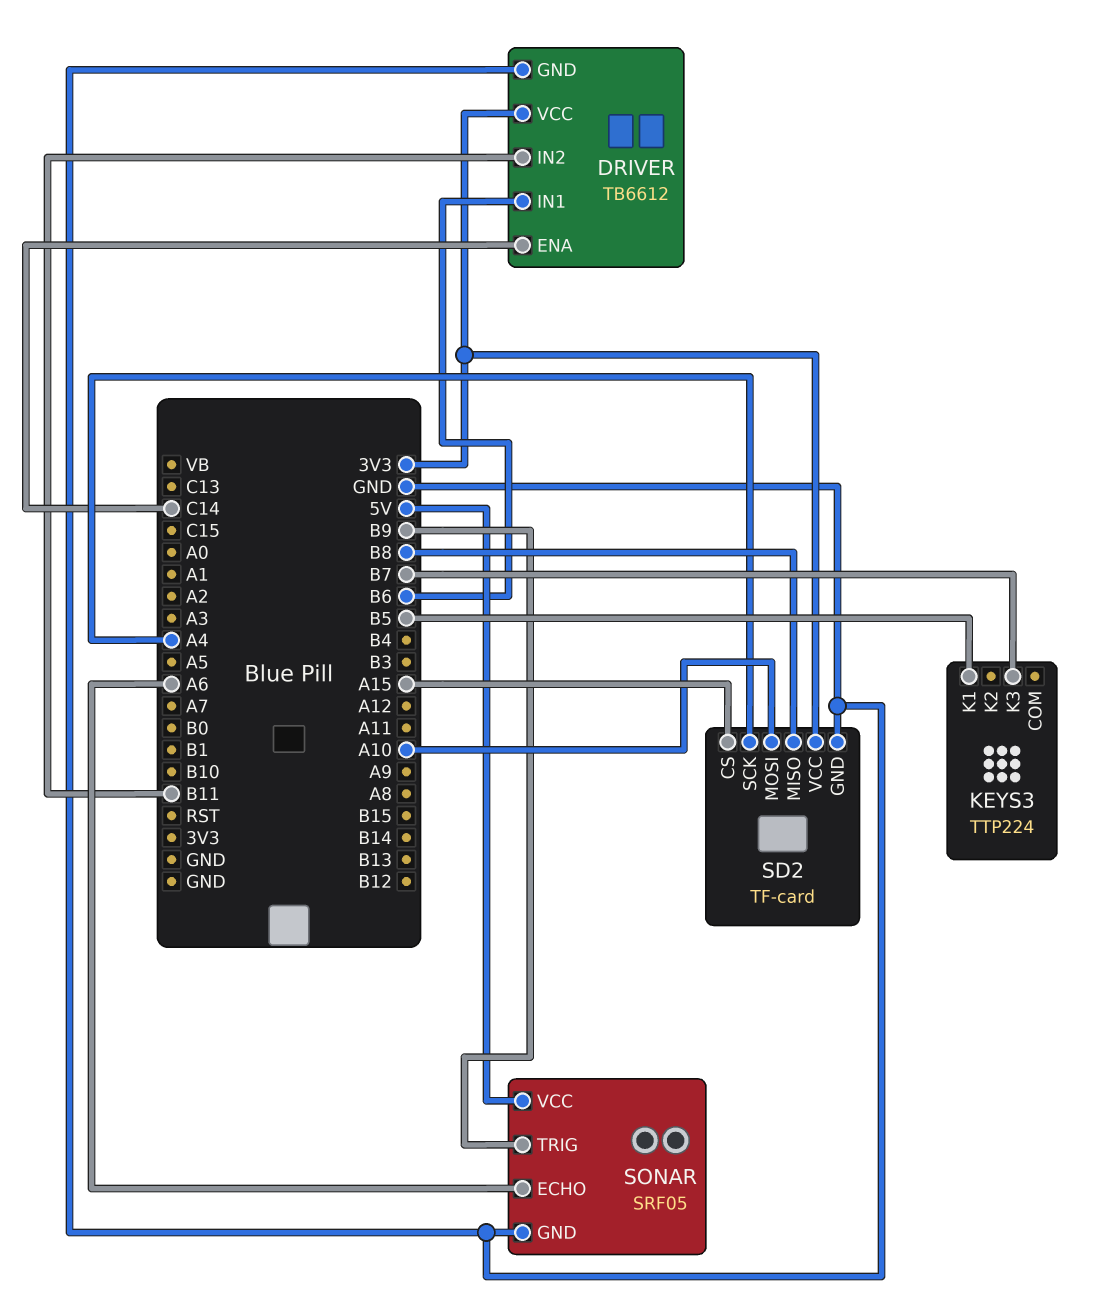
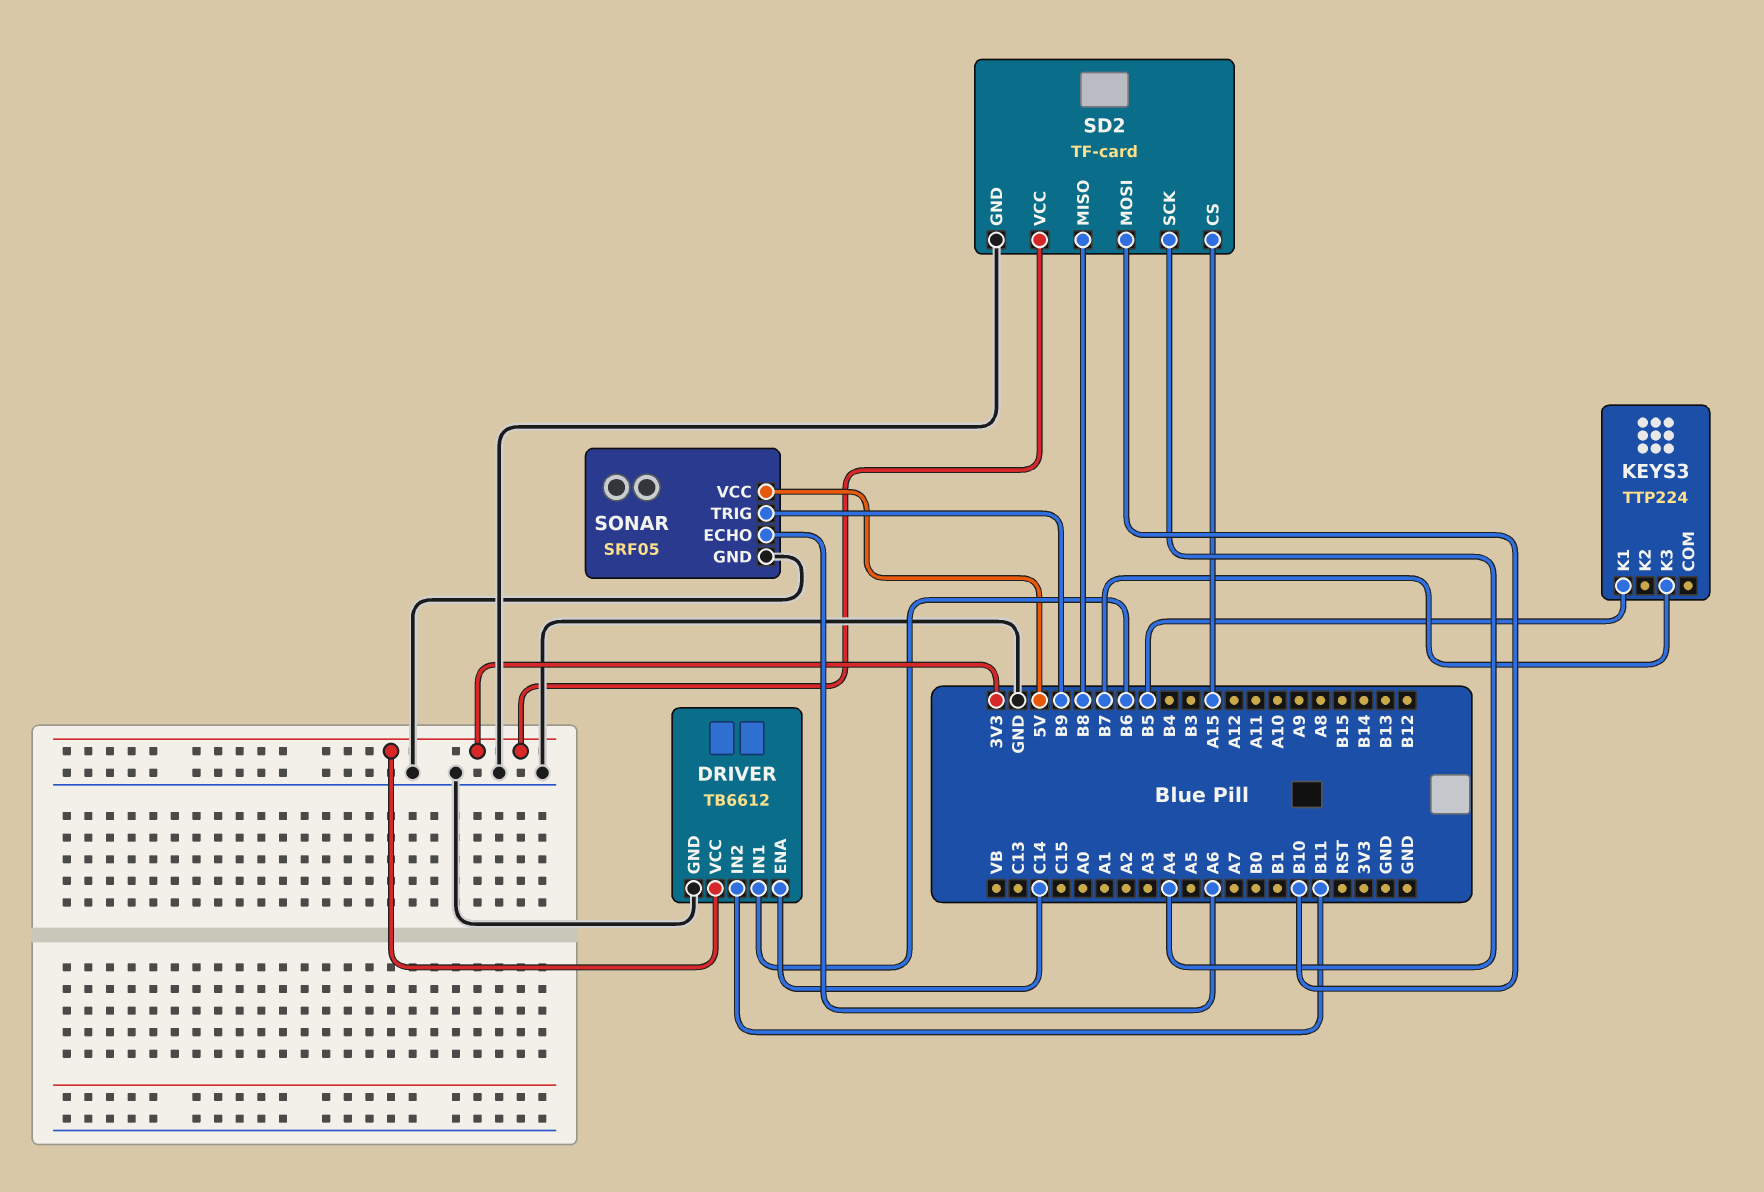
SD2 pin MOSI: A10 -> B10

